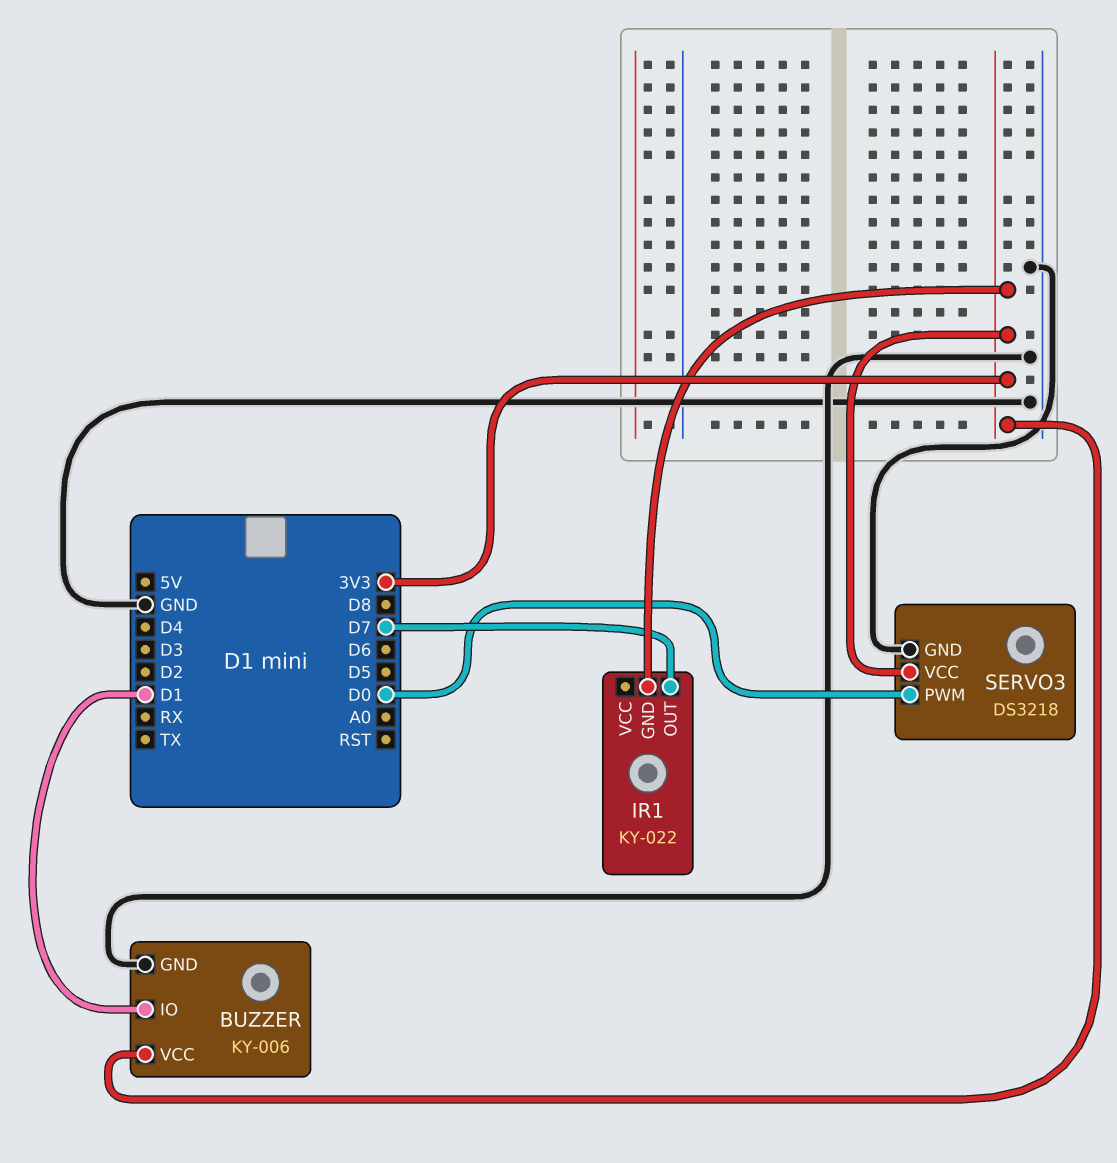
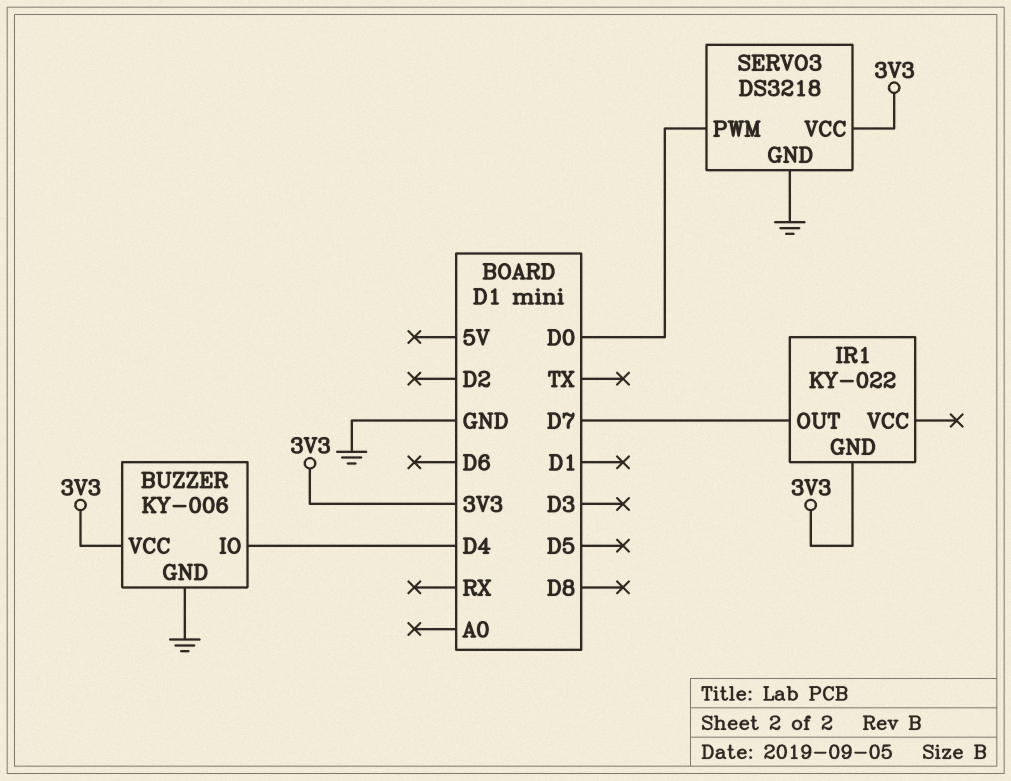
BUZZER pin IO: D1 -> D4

